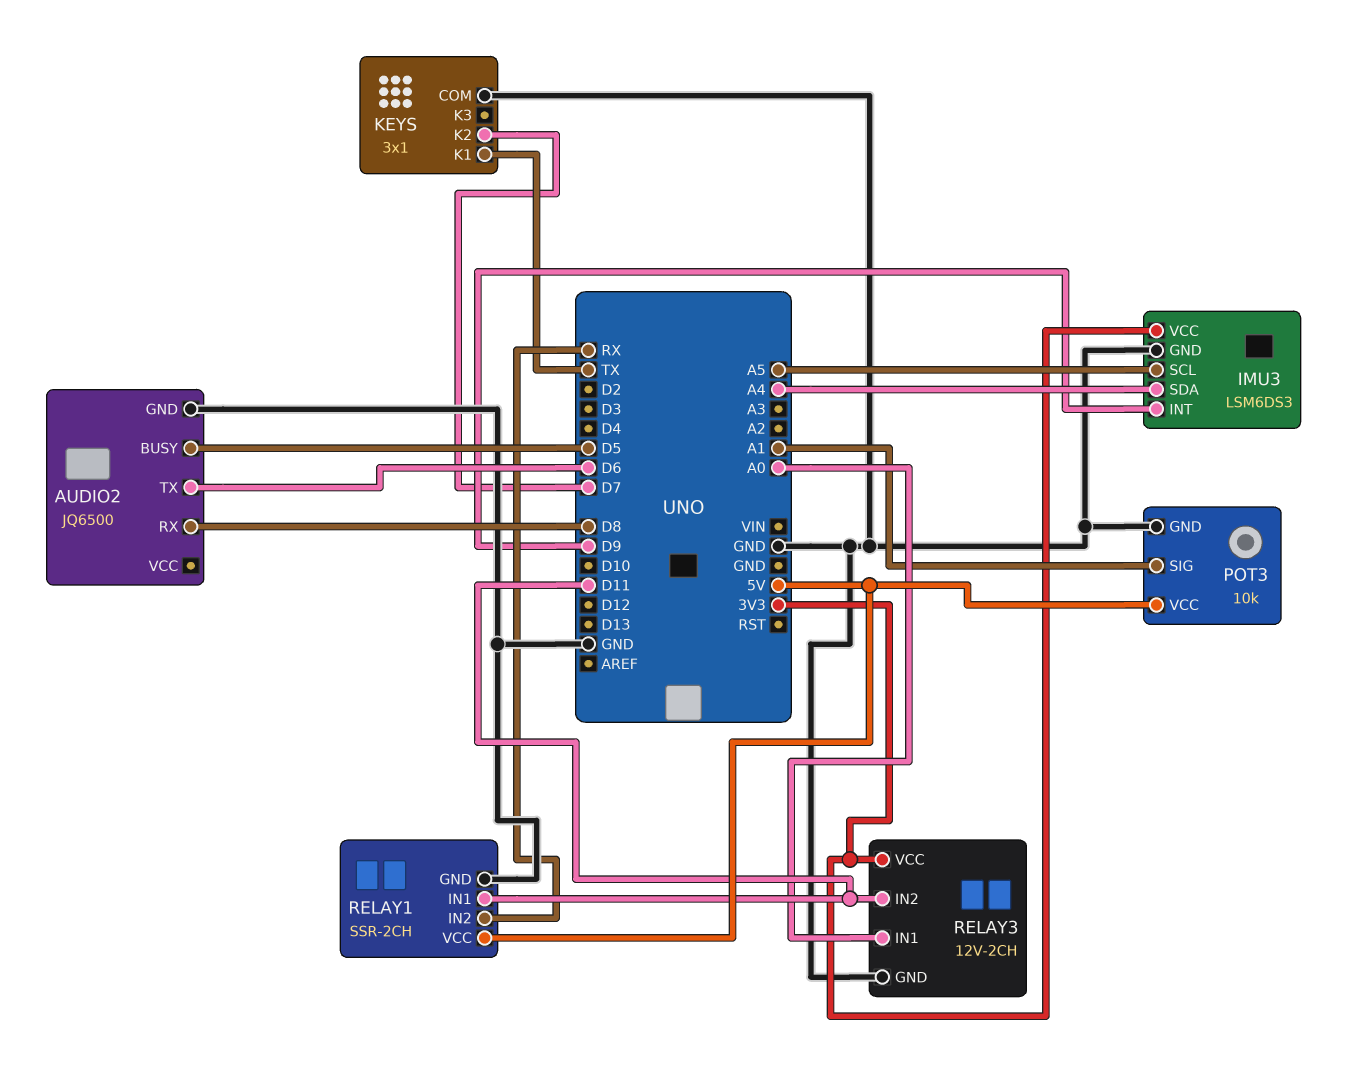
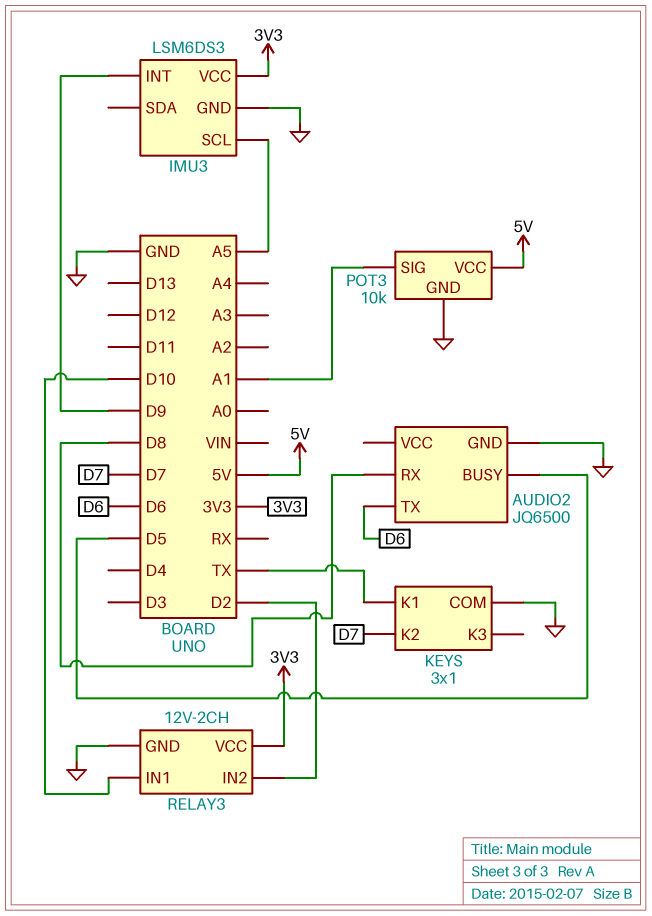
IMU3 pin SDA: A4 -> none
RELAY1: SSR-2CH -> none
RELAY1 pin GND: GND -> none
RELAY1 pin IN1: D11 -> none
RELAY1 pin IN2: RX -> none
RELAY1 pin VCC: 5V -> none
RELAY3 pin IN1: A0 -> D10
RELAY3 pin IN2: D11 -> D2

